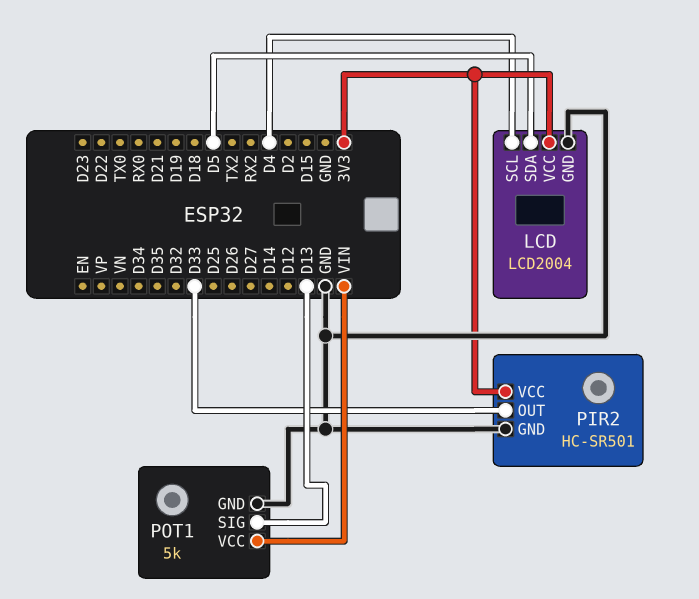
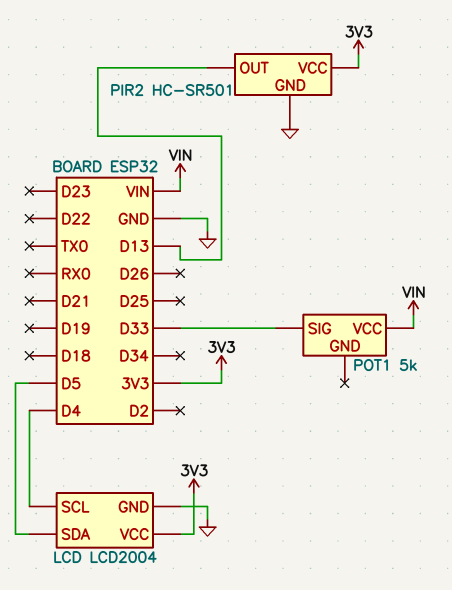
PIR2 pin OUT: D33 -> D13
POT1 pin GND: GND -> none
POT1 pin SIG: D13 -> D33

